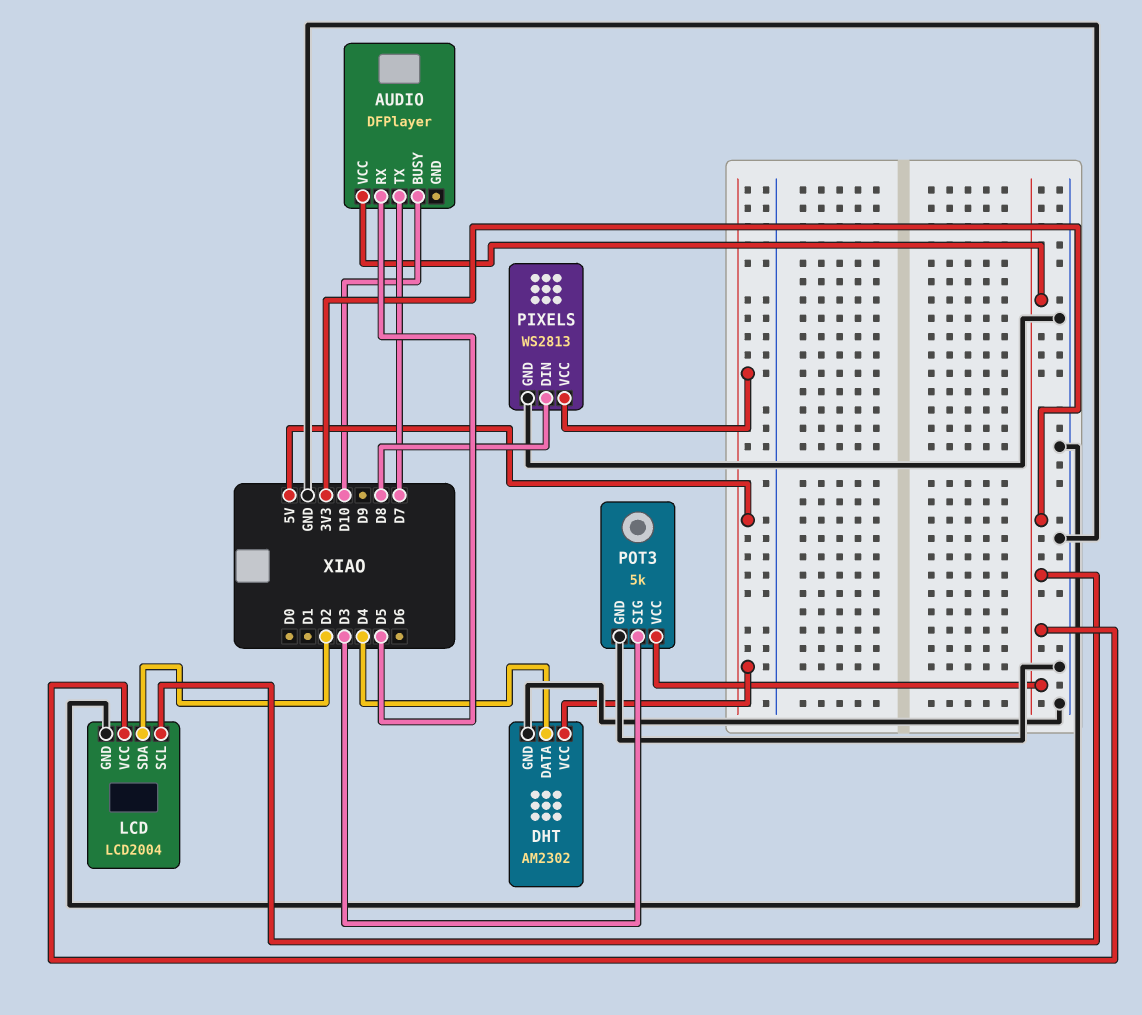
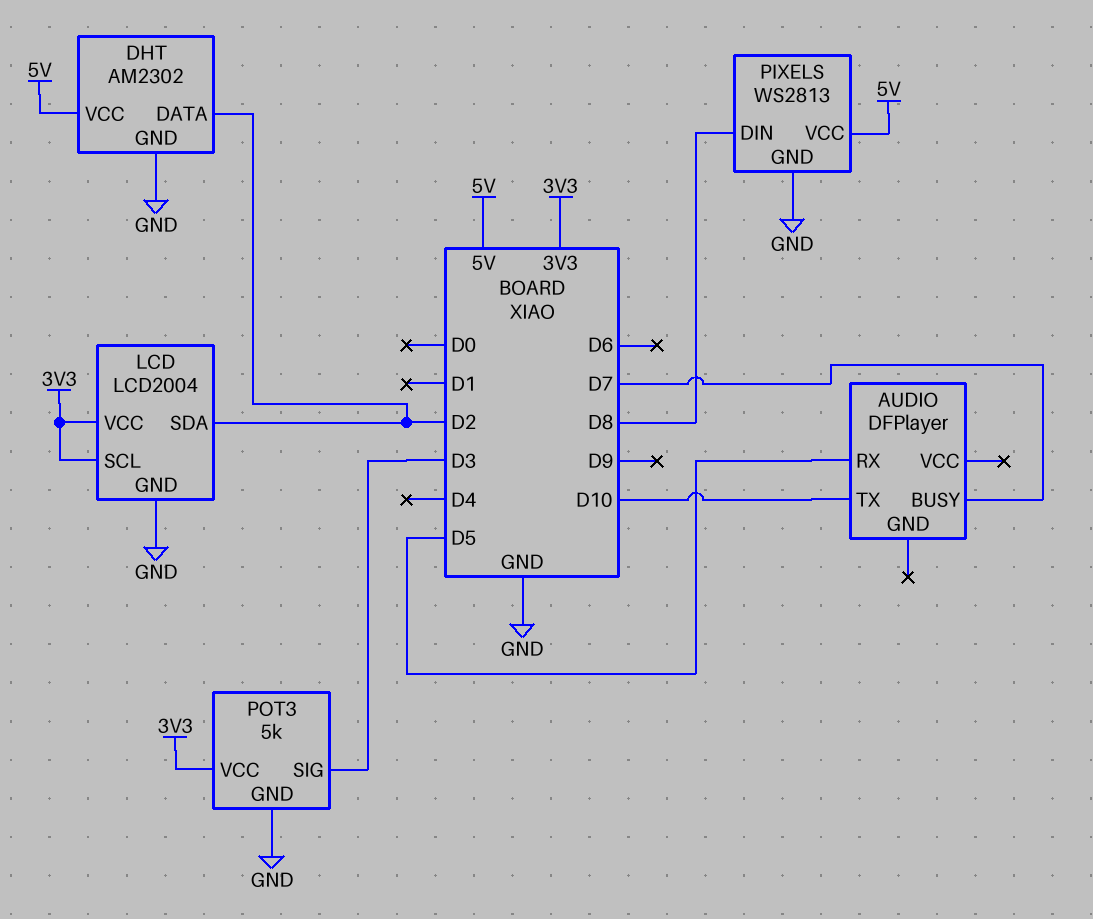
AUDIO pin BUSY: D10 -> D7
AUDIO pin TX: D7 -> D10
AUDIO pin VCC: 3V3 -> none
DHT pin DATA: D4 -> D2

